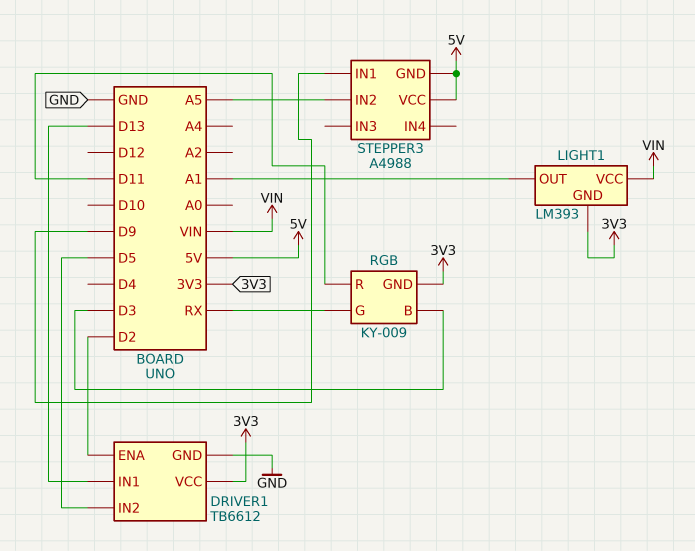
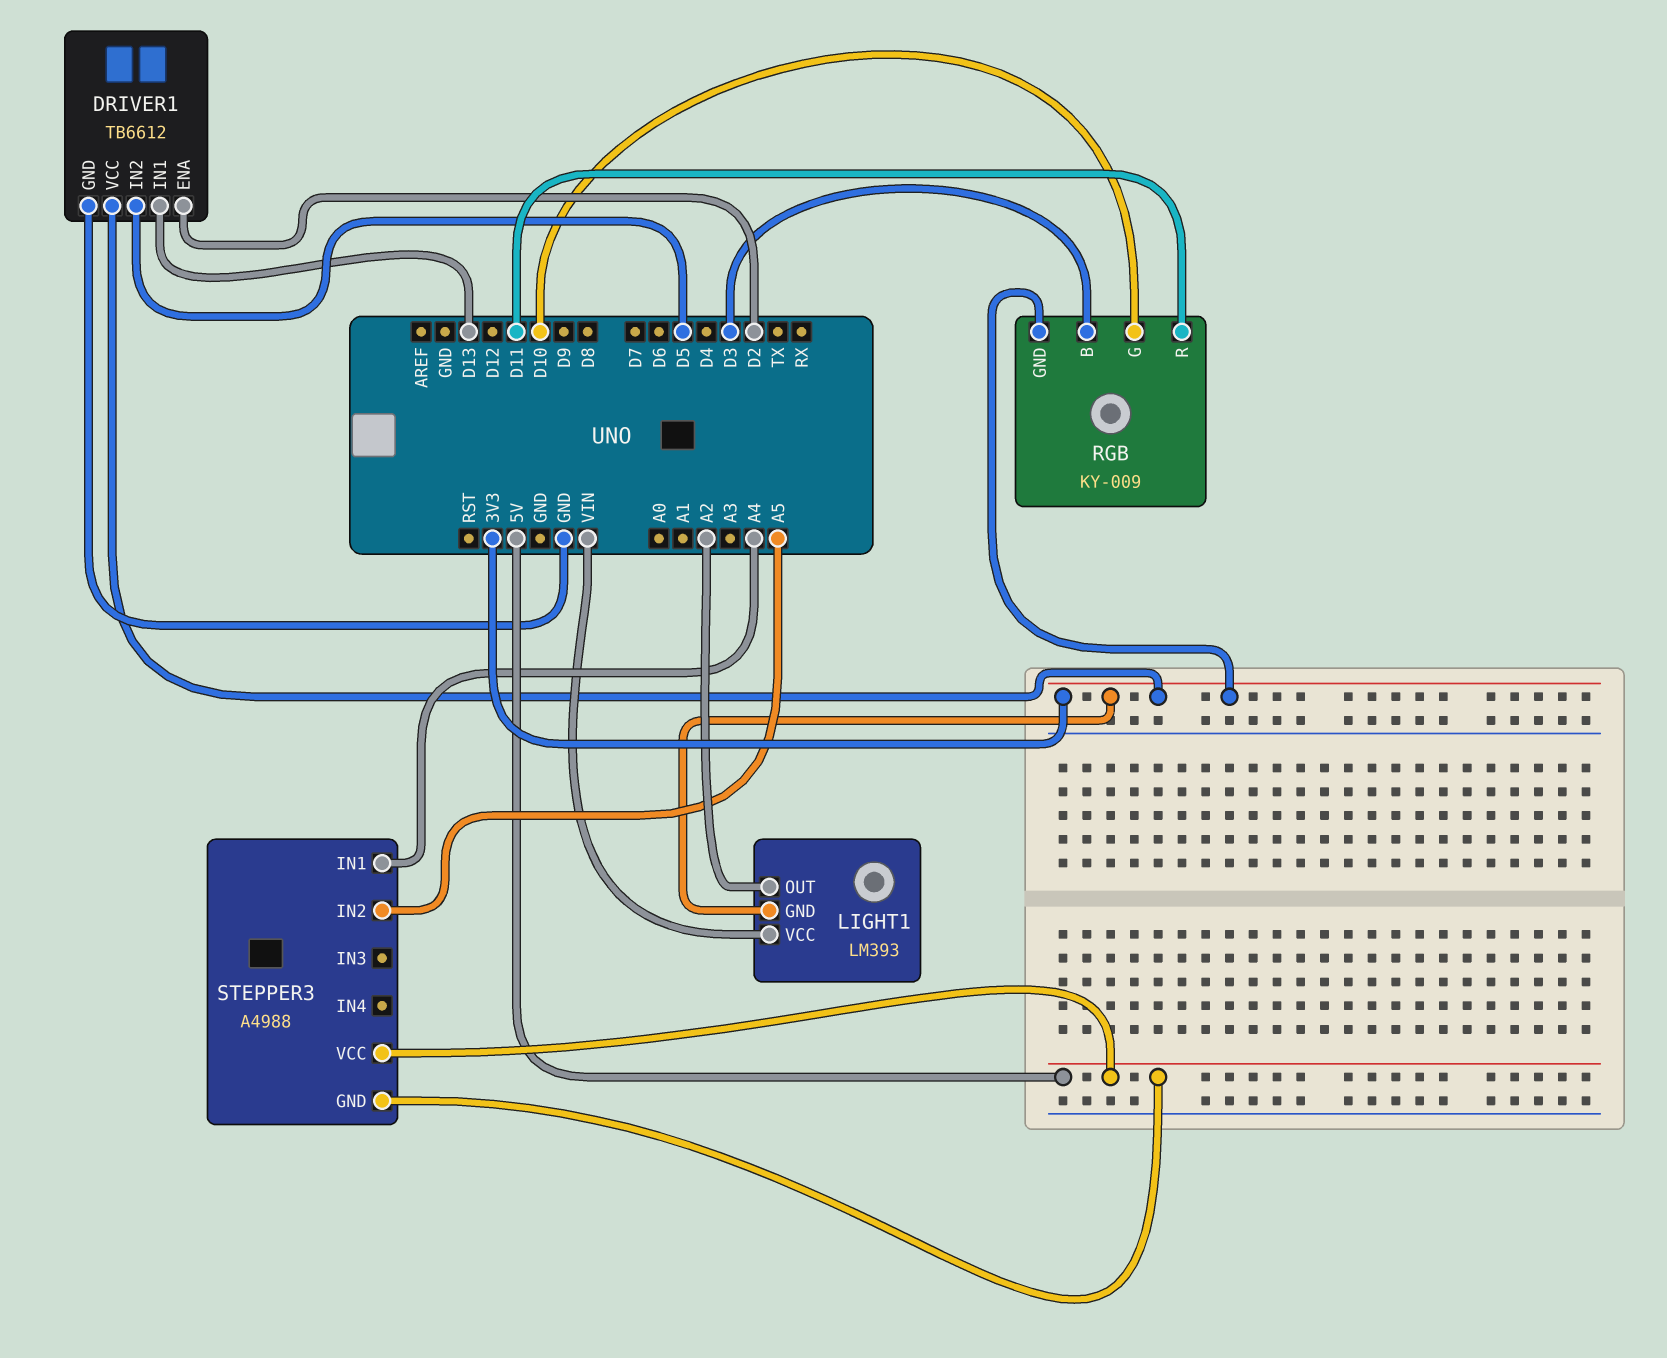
LIGHT1 pin OUT: A1 -> A2
RGB pin G: RX -> D10
STEPPER3 pin IN1: D9 -> A4

